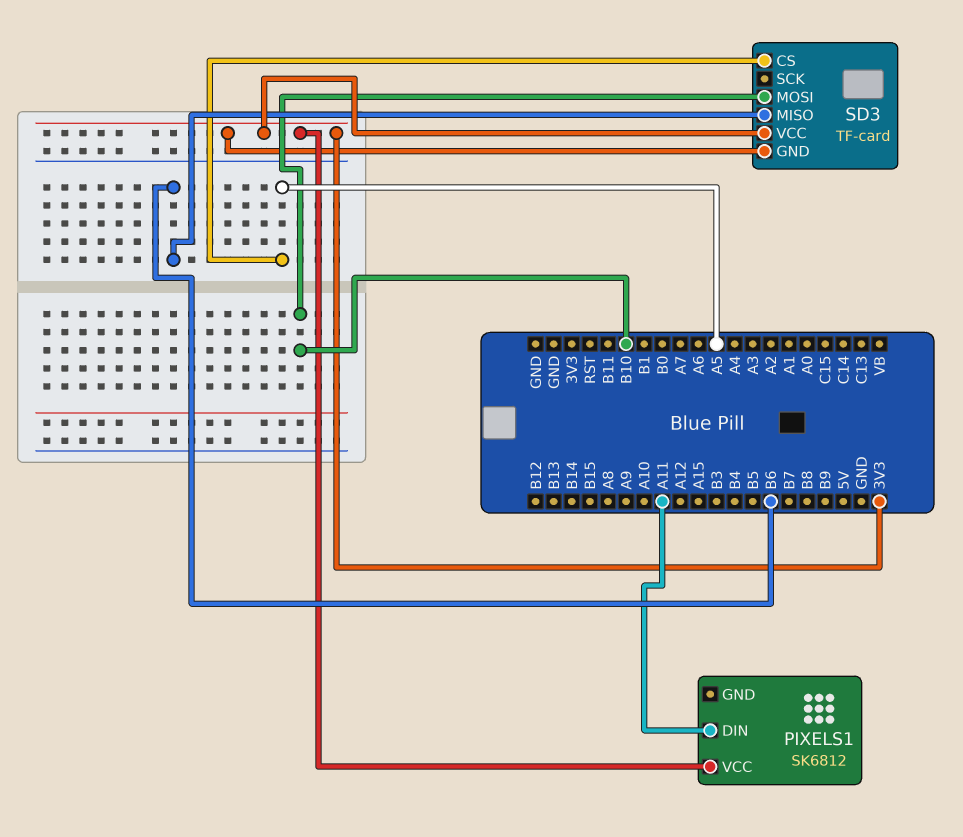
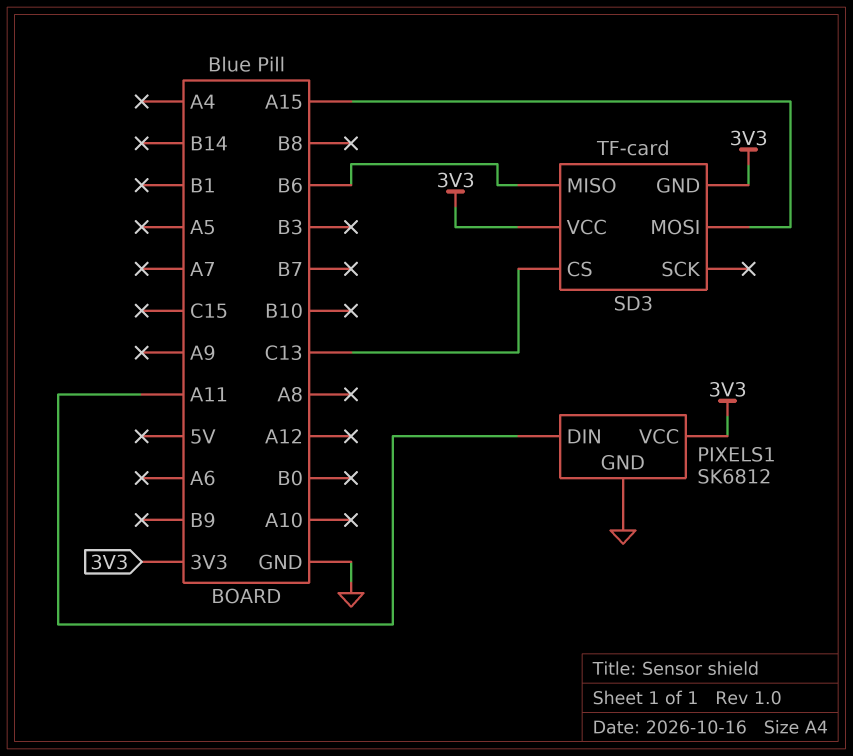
PIXELS1 pin GND: none -> GND
SD3 pin CS: A5 -> C13
SD3 pin MOSI: B10 -> A15

